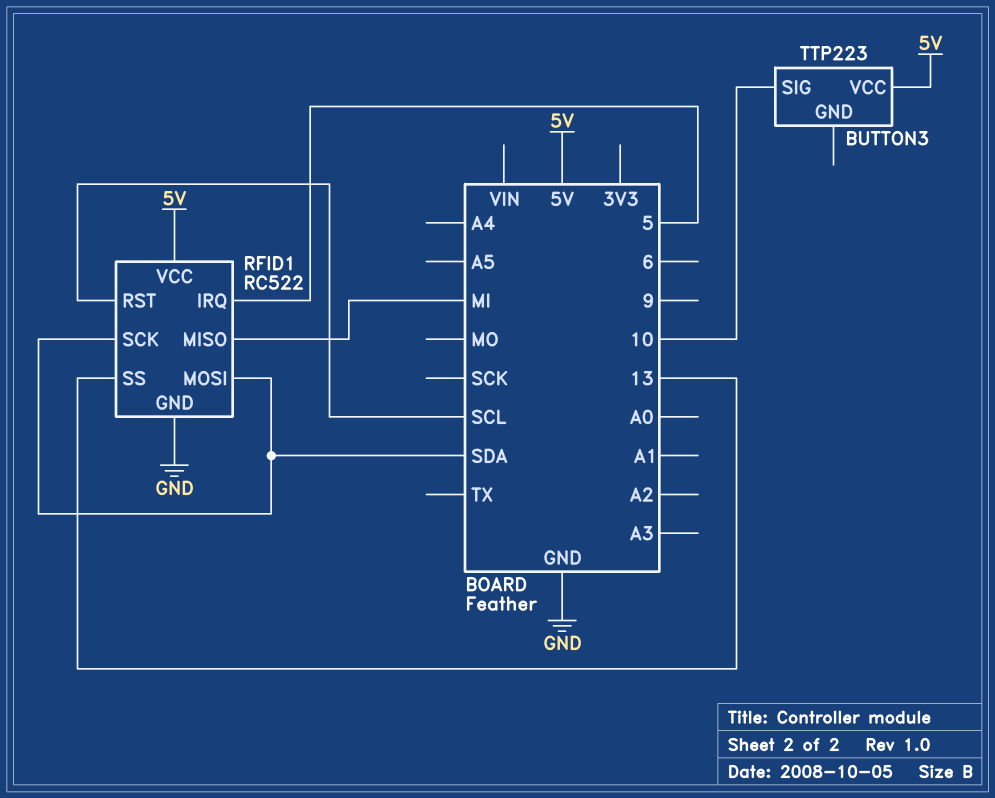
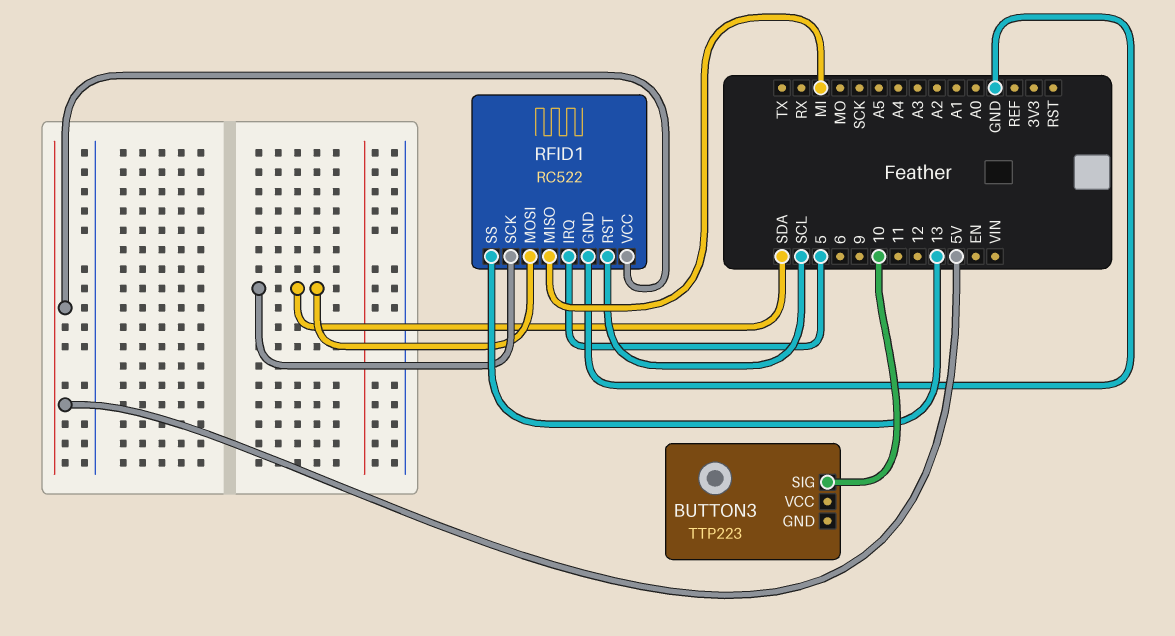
BUTTON3 pin VCC: 5V -> none

